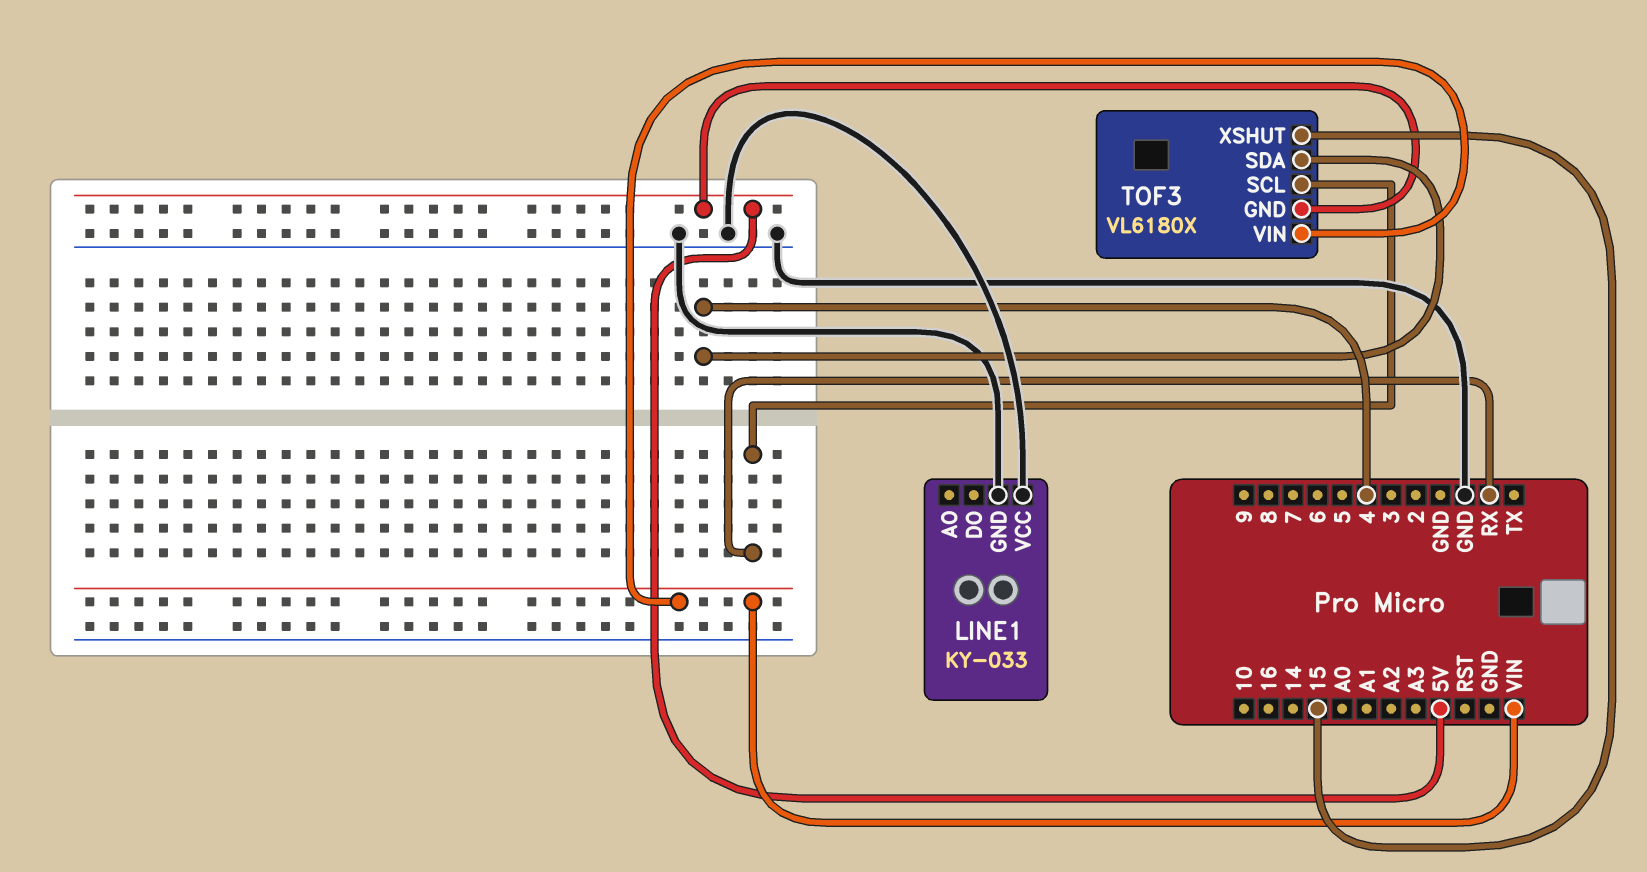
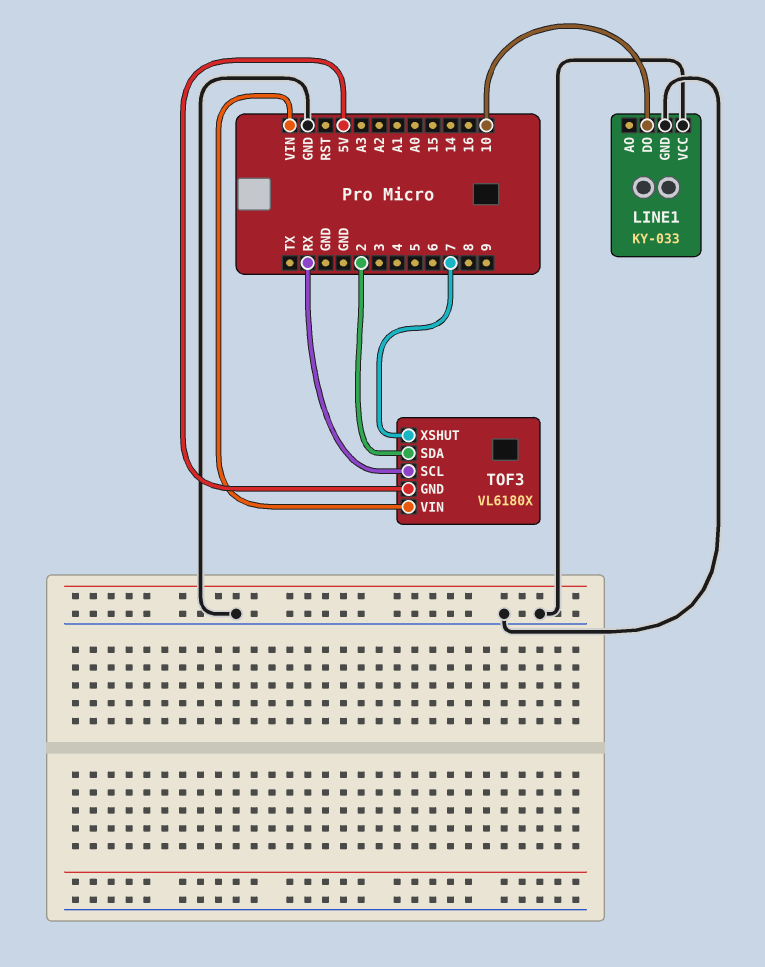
LINE1 pin DO: none -> 10
TOF3 pin SDA: 4 -> 2
TOF3 pin XSHUT: 15 -> 7

